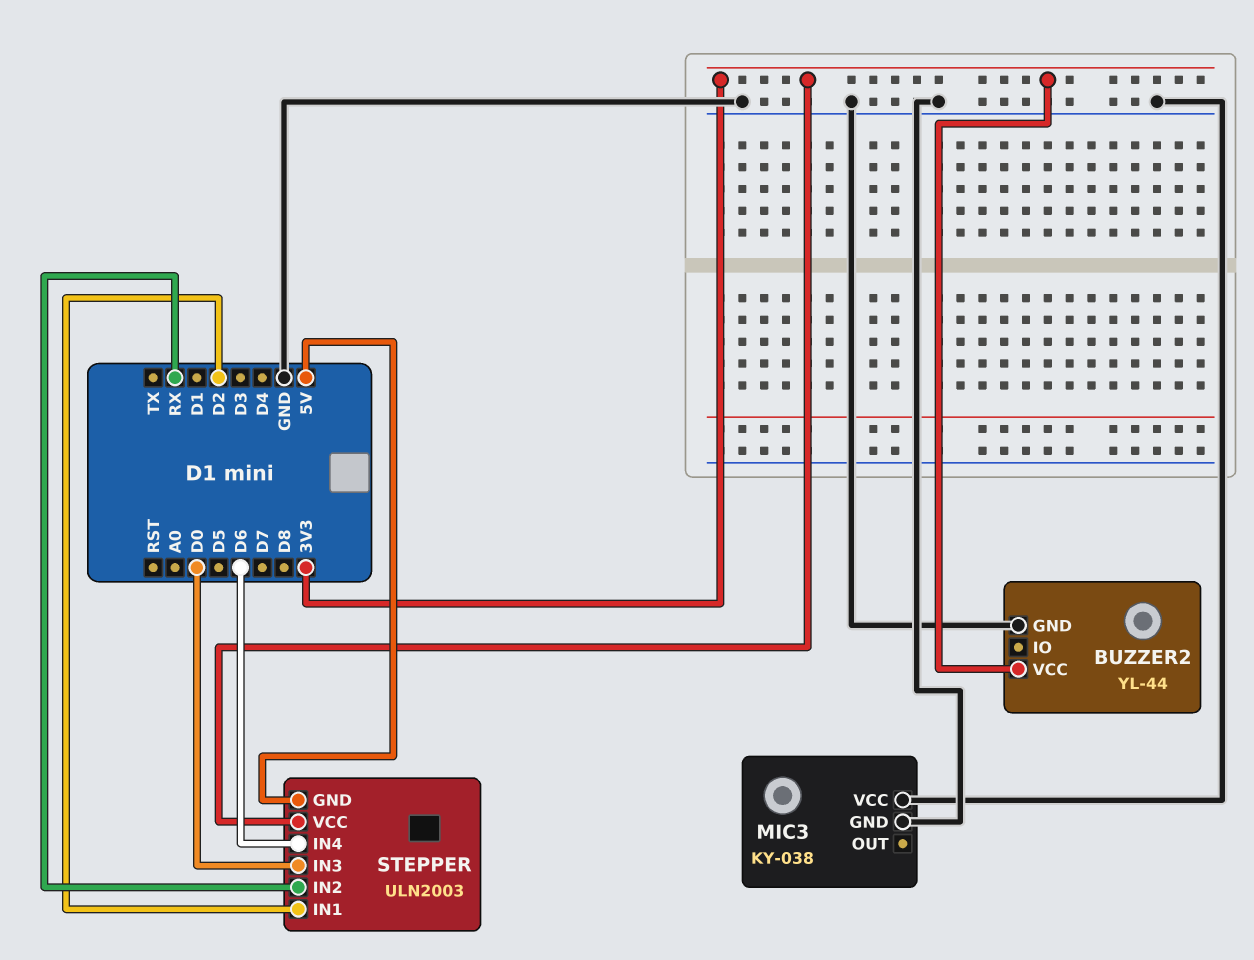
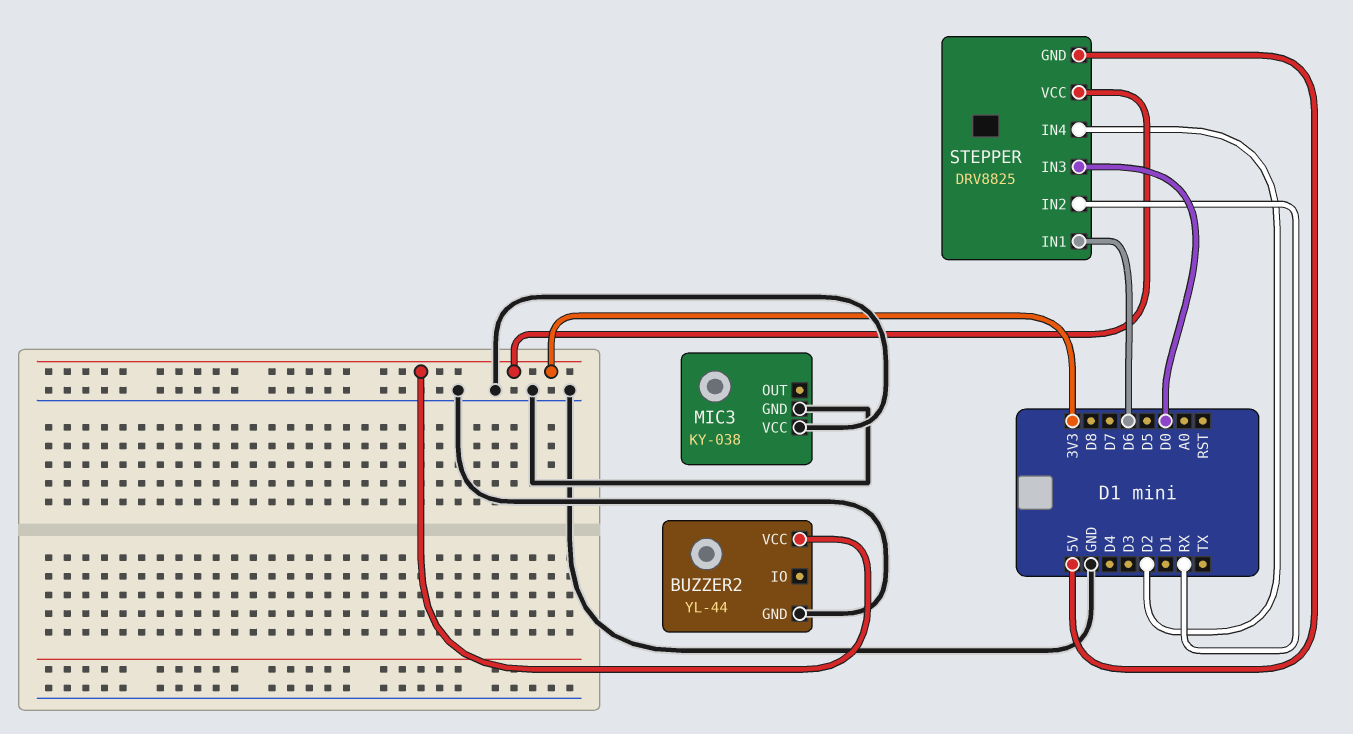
STEPPER: ULN2003 -> DRV8825
STEPPER pin IN1: D2 -> D6
STEPPER pin IN4: D6 -> D2

